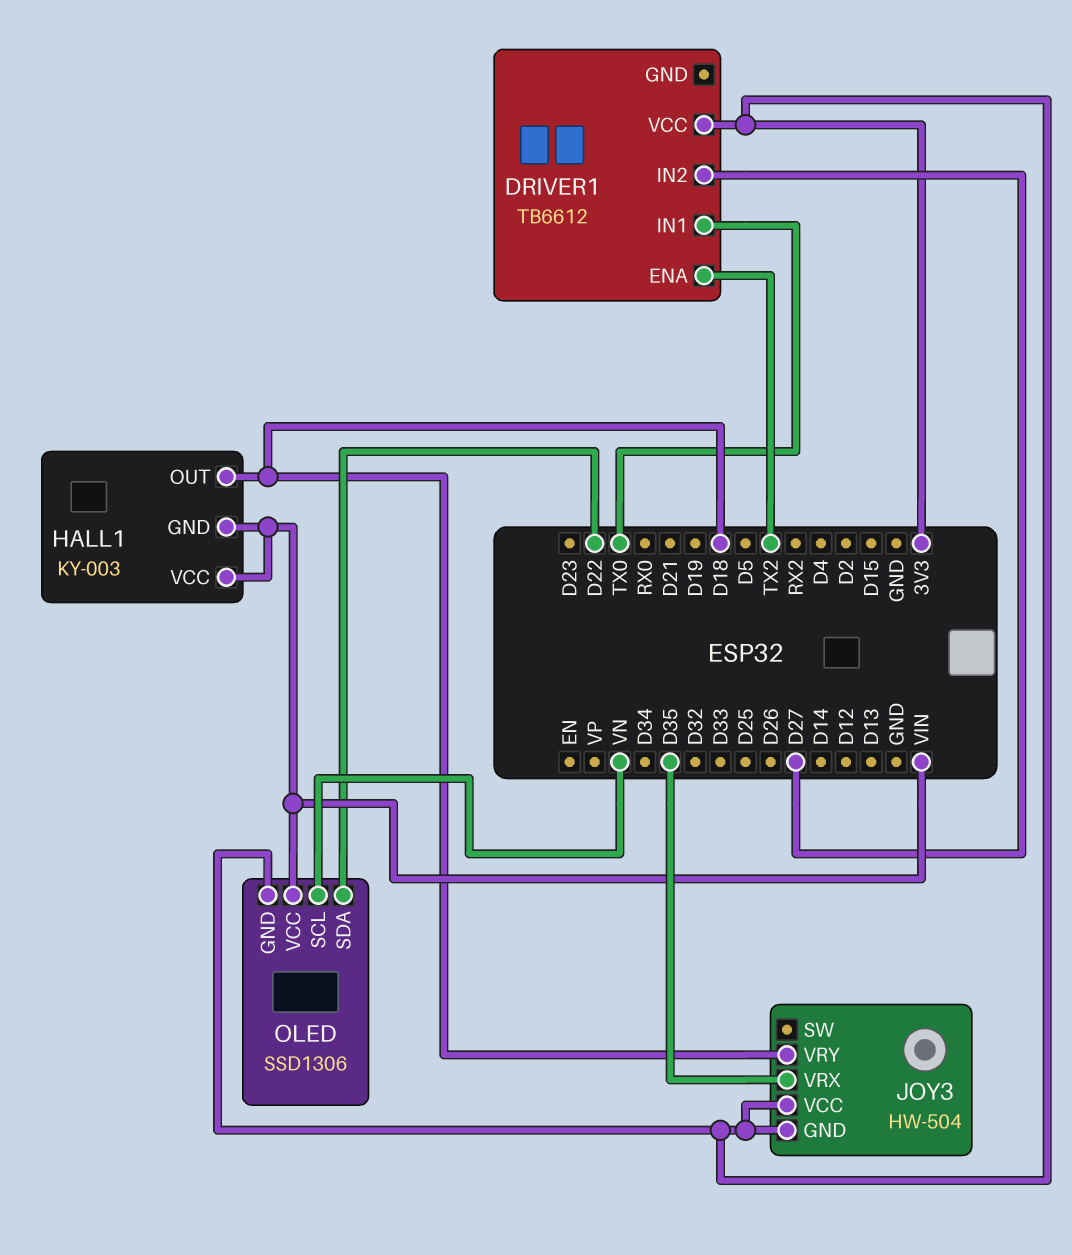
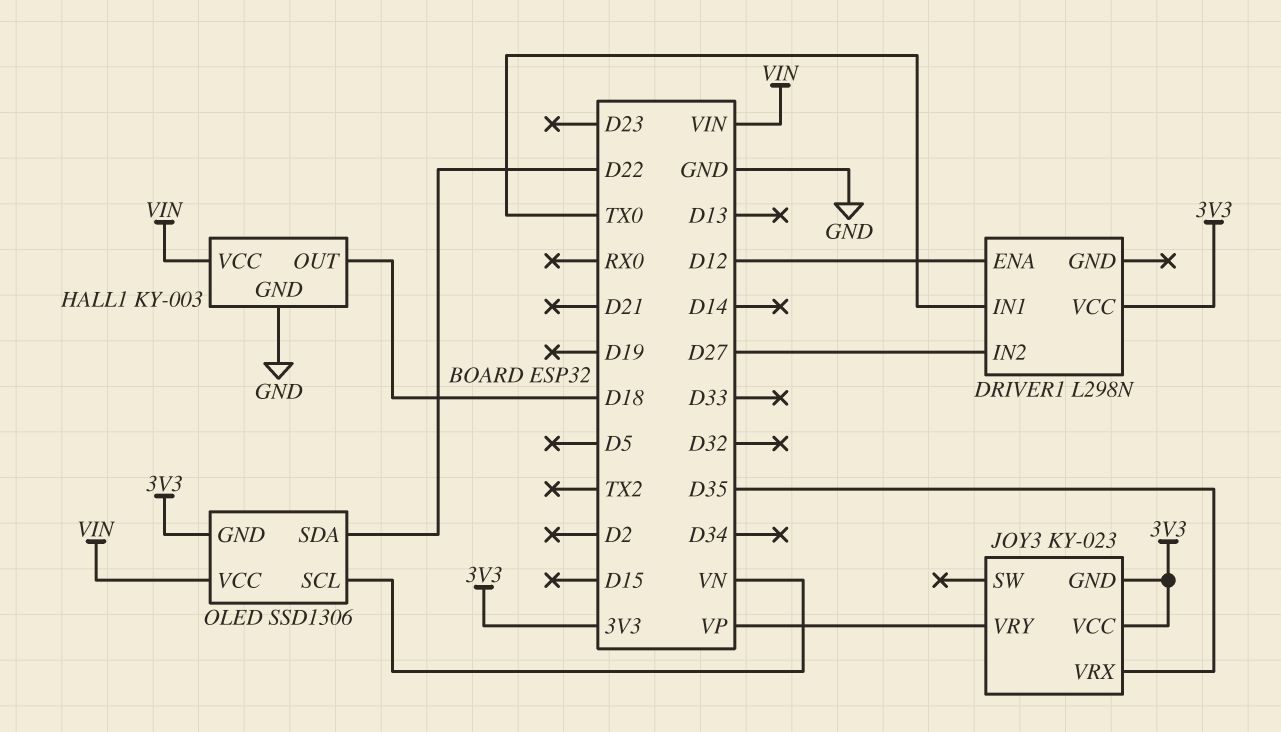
DRIVER1: TB6612 -> L298N
DRIVER1 pin ENA: TX2 -> D12
HALL1 pin GND: VIN -> GND
JOY3: HW-504 -> KY-023
JOY3 pin VRY: D18 -> VP

